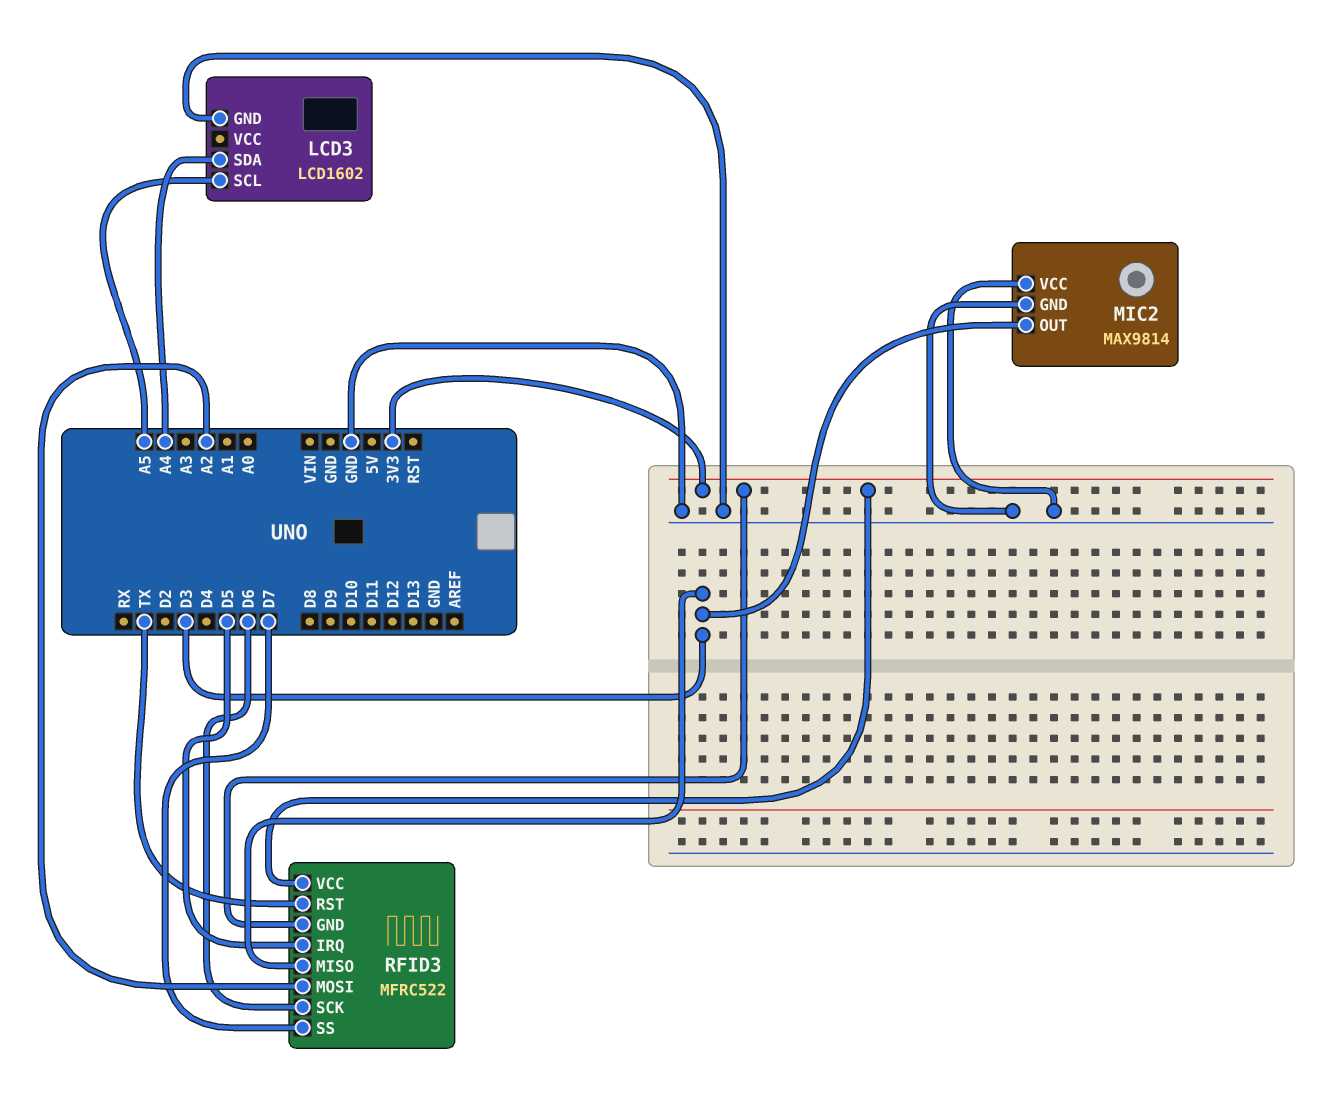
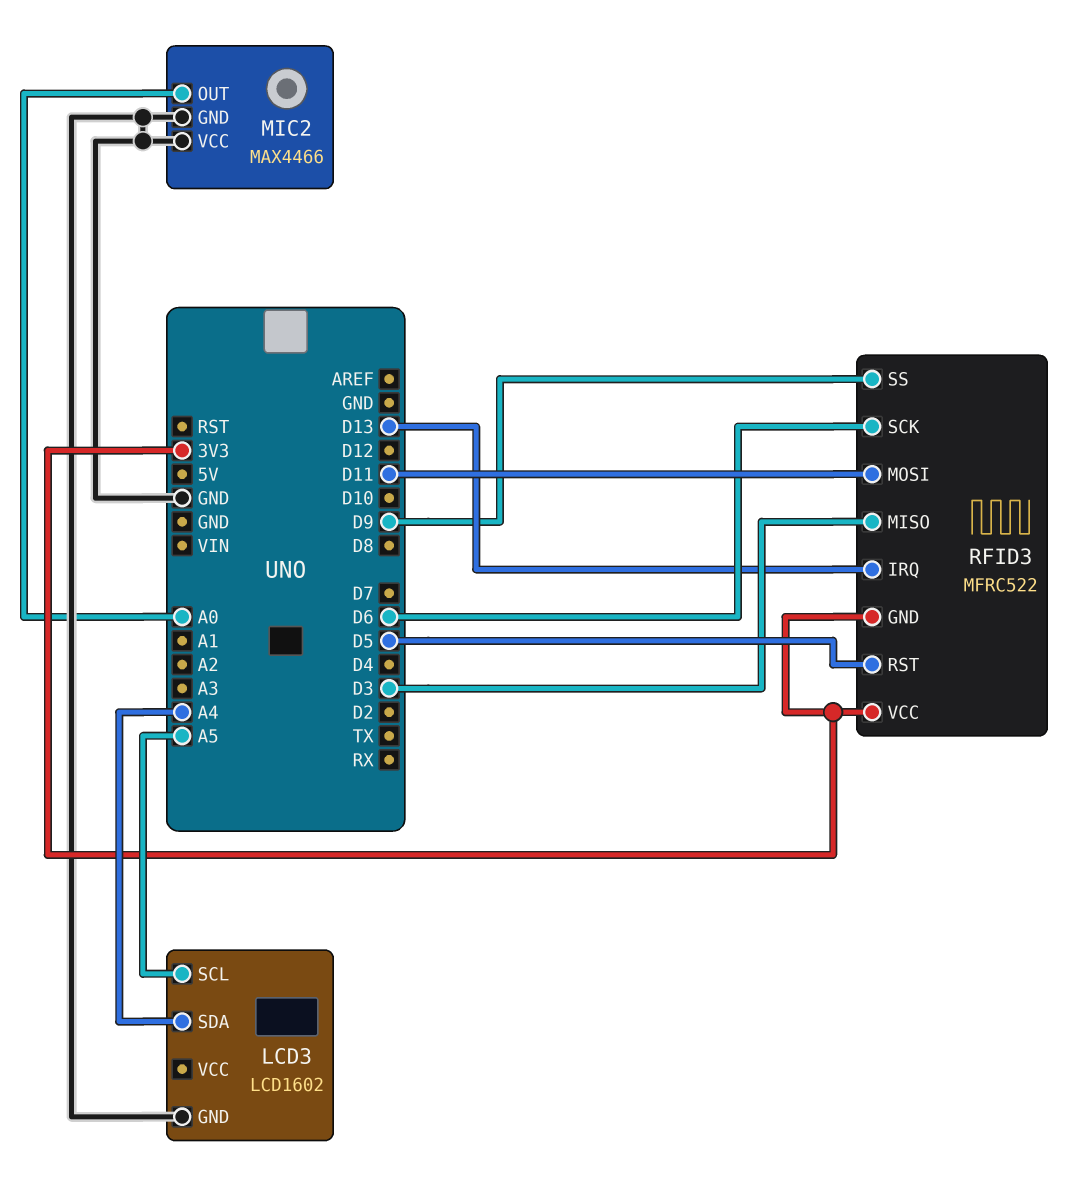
MIC2: MAX9814 -> MAX4466
MIC2 pin OUT: D3 -> A0
RFID3 pin IRQ: D5 -> D13
RFID3 pin MOSI: A2 -> D11
RFID3 pin RST: TX -> D5
RFID3 pin SS: D7 -> D9

